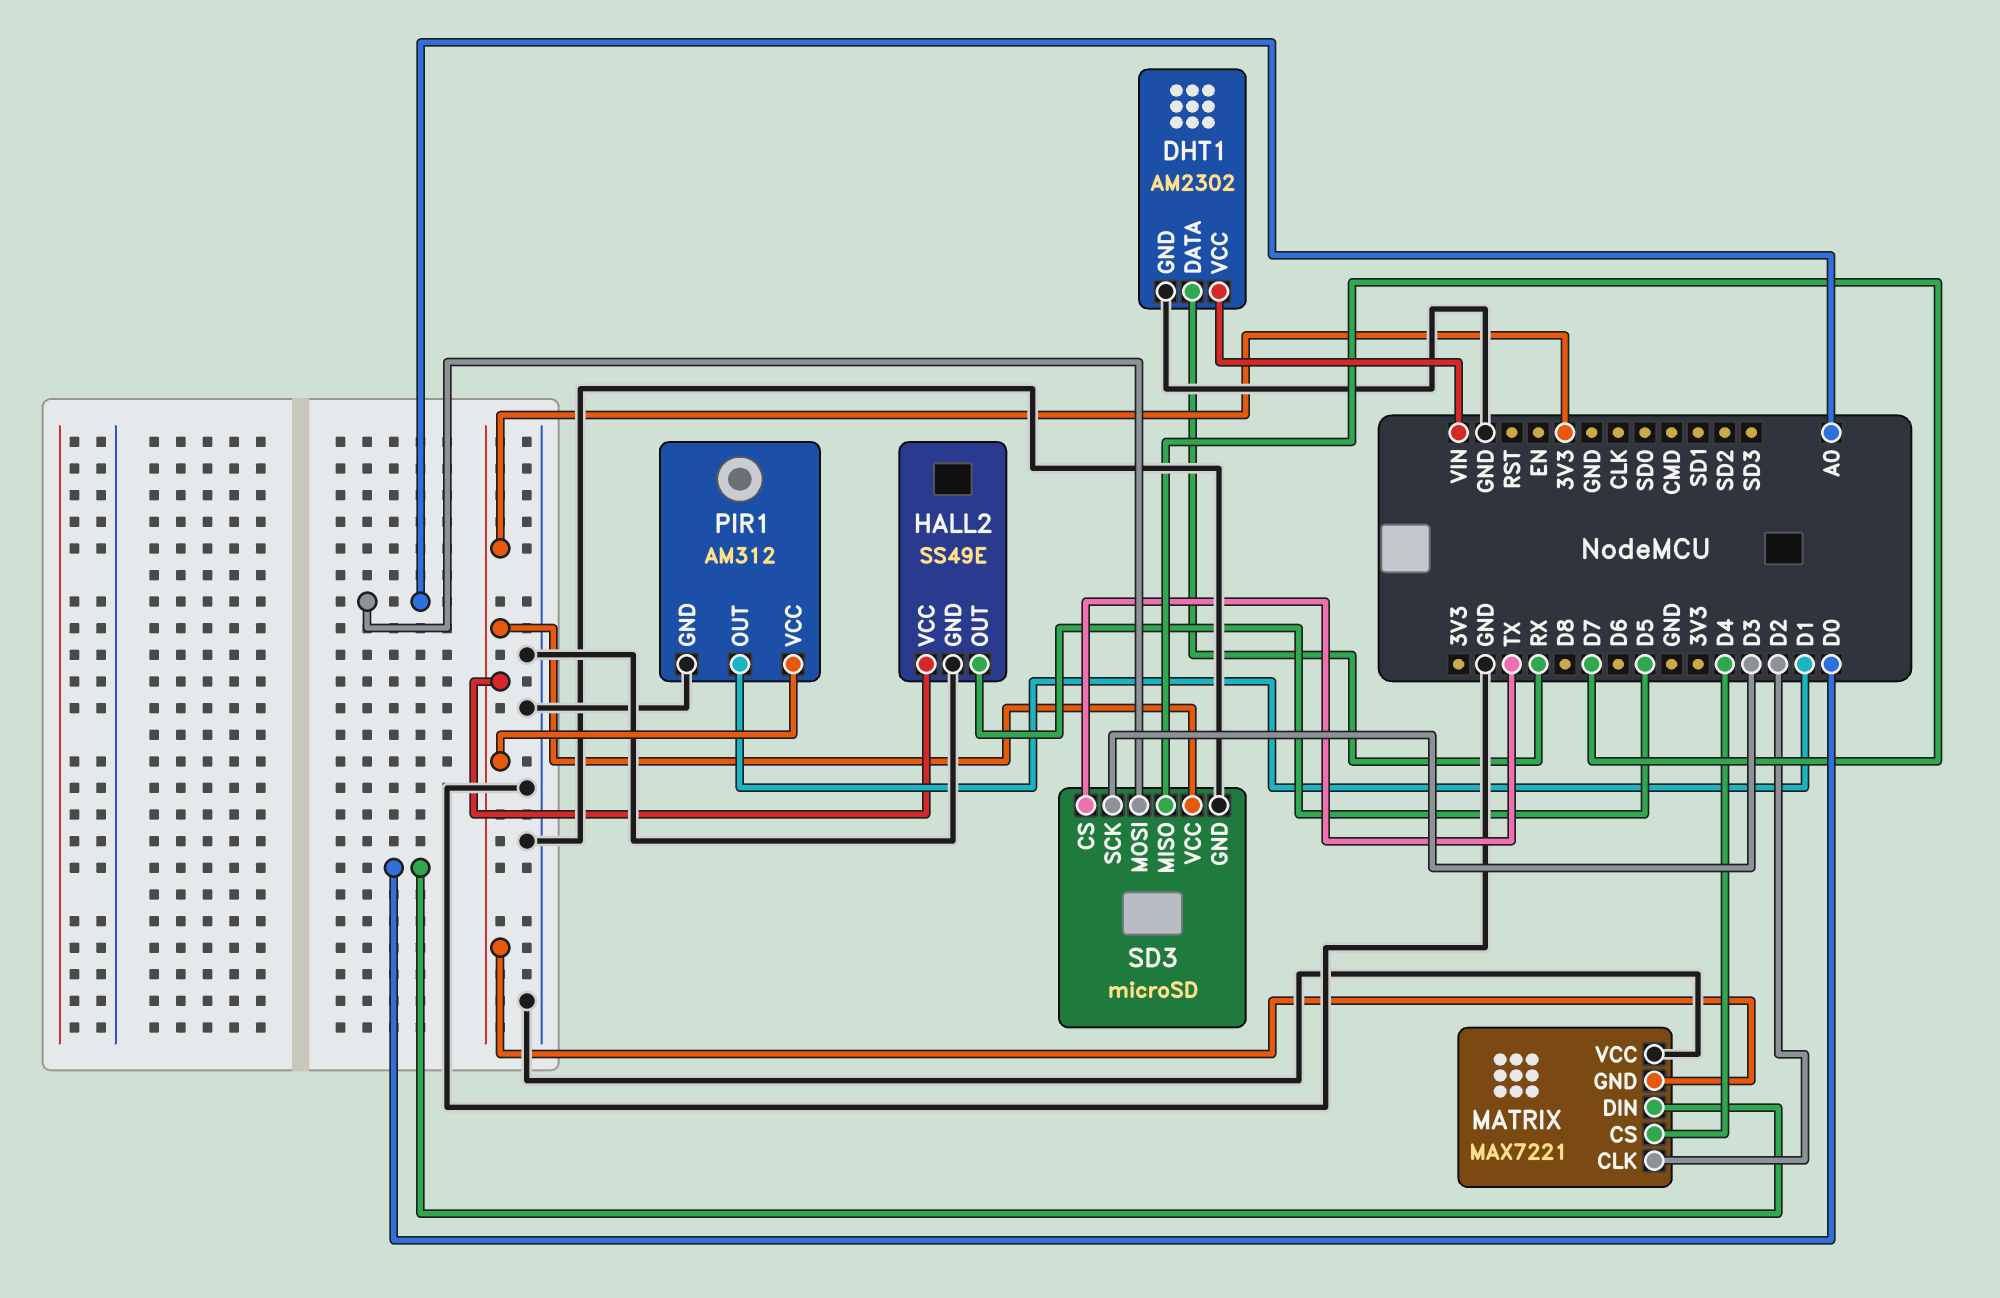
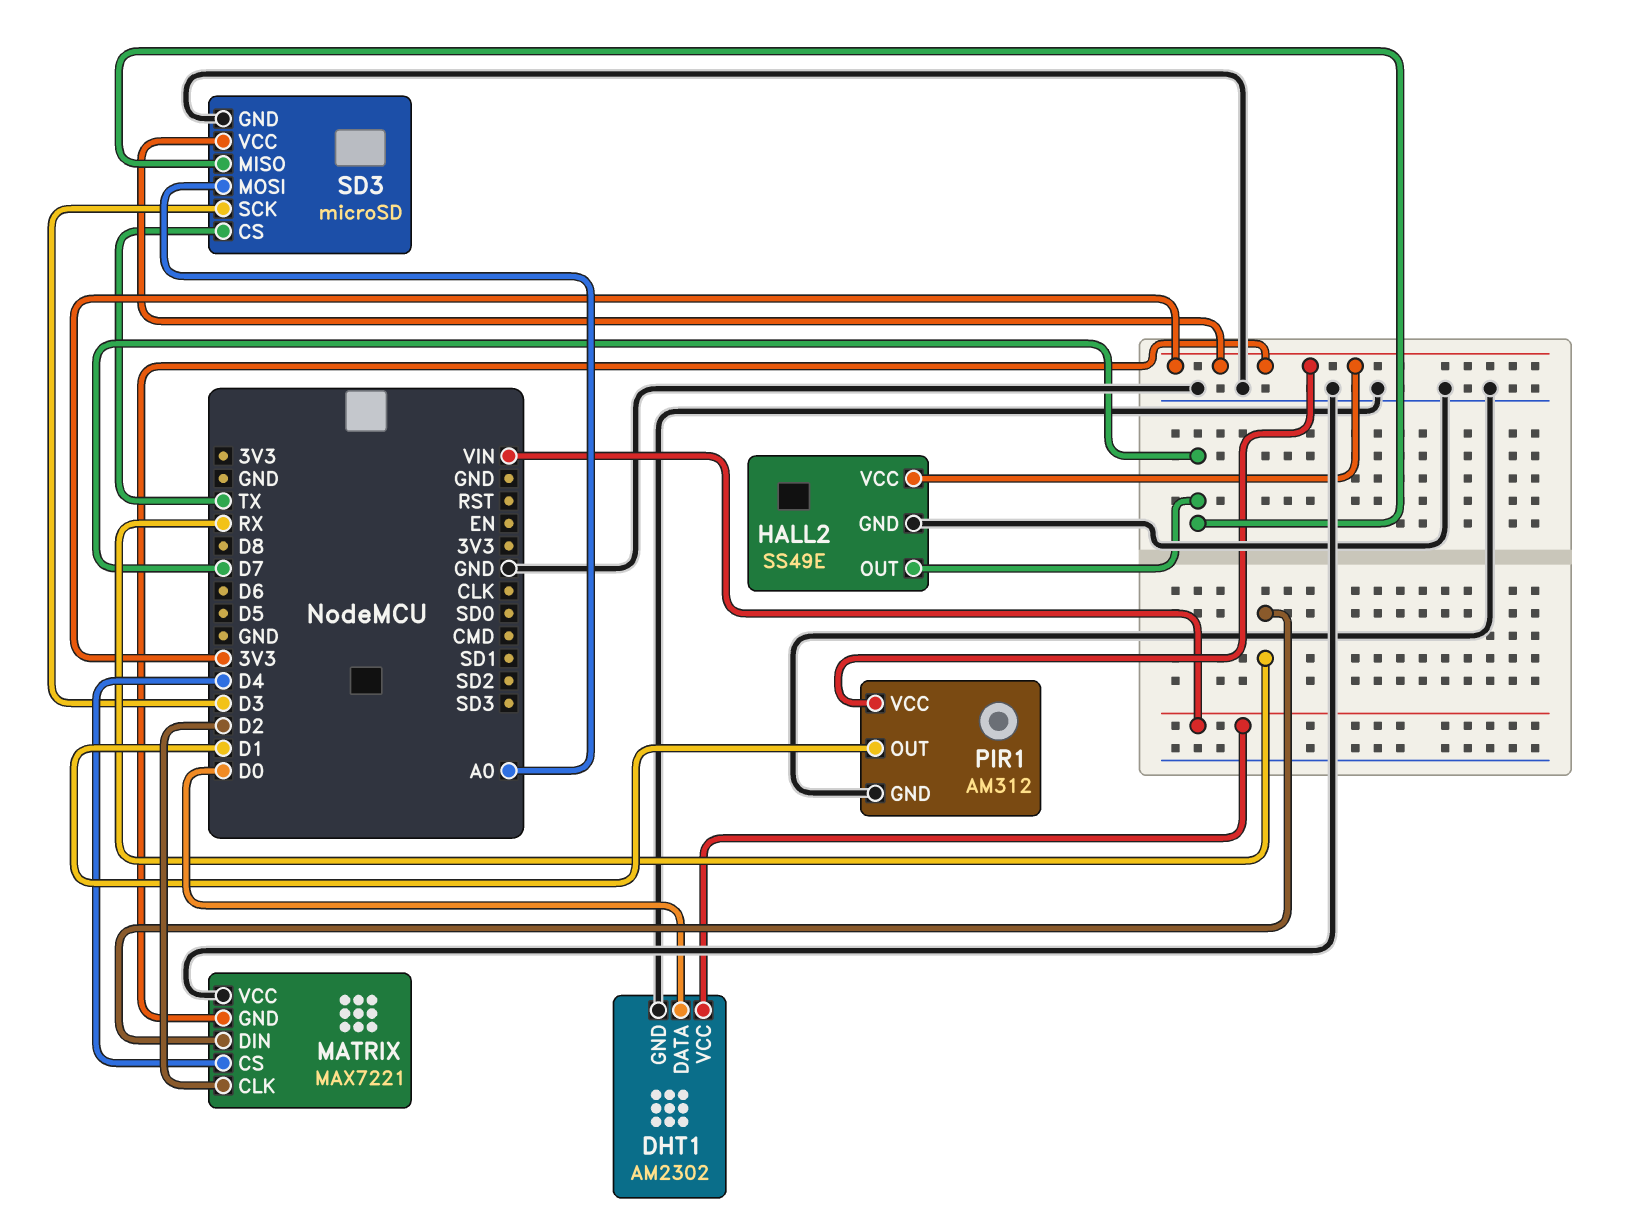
DHT1 pin DATA: RX -> D0
HALL2 pin OUT: D5 -> D7
MATRIX pin DIN: D0 -> RX

